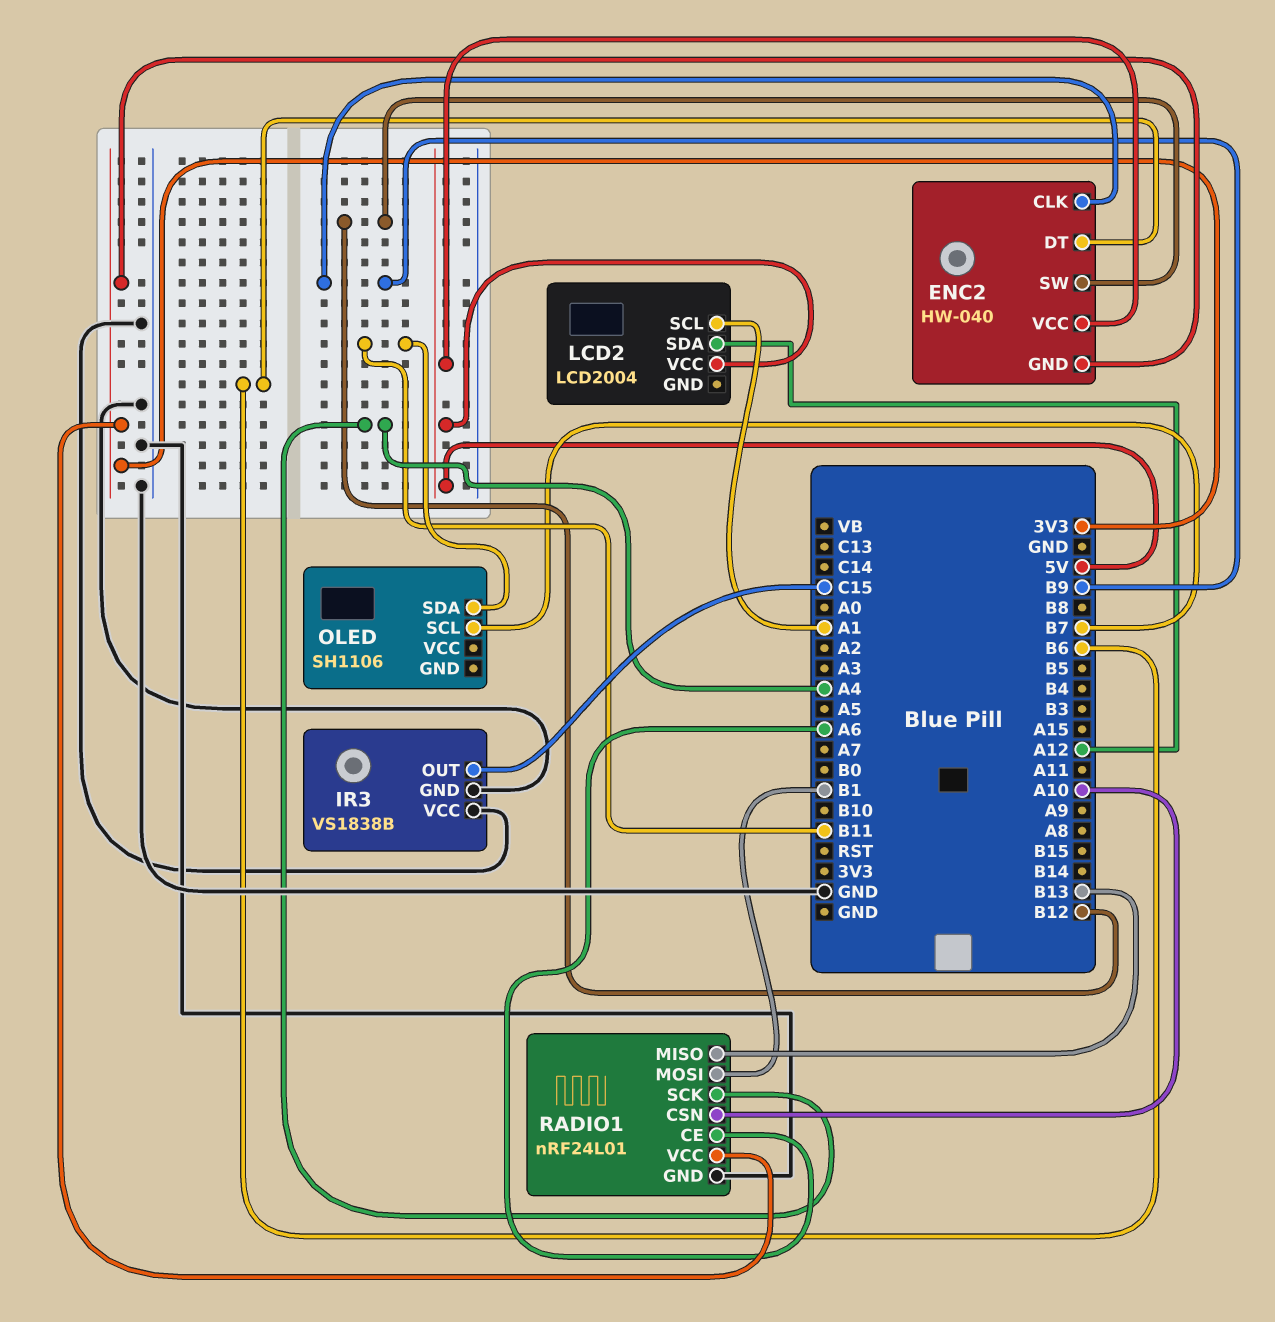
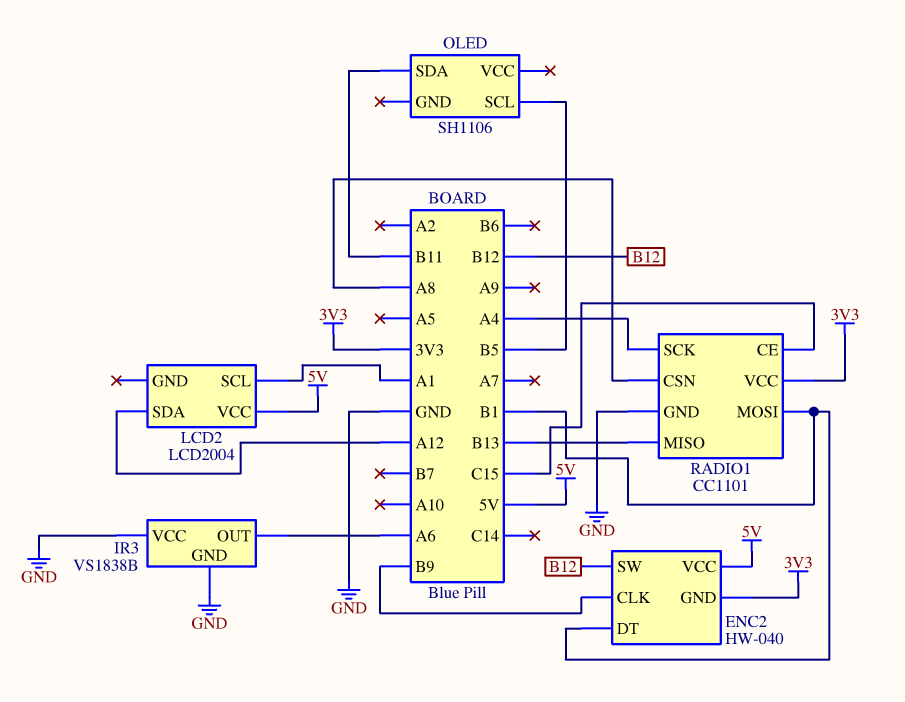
ENC2 pin DT: B6 -> B1
IR3 pin OUT: C15 -> A6
OLED pin SCL: B7 -> B5
RADIO1: nRF24L01 -> CC1101
RADIO1 pin CE: A6 -> C15
RADIO1 pin CSN: A10 -> A8

